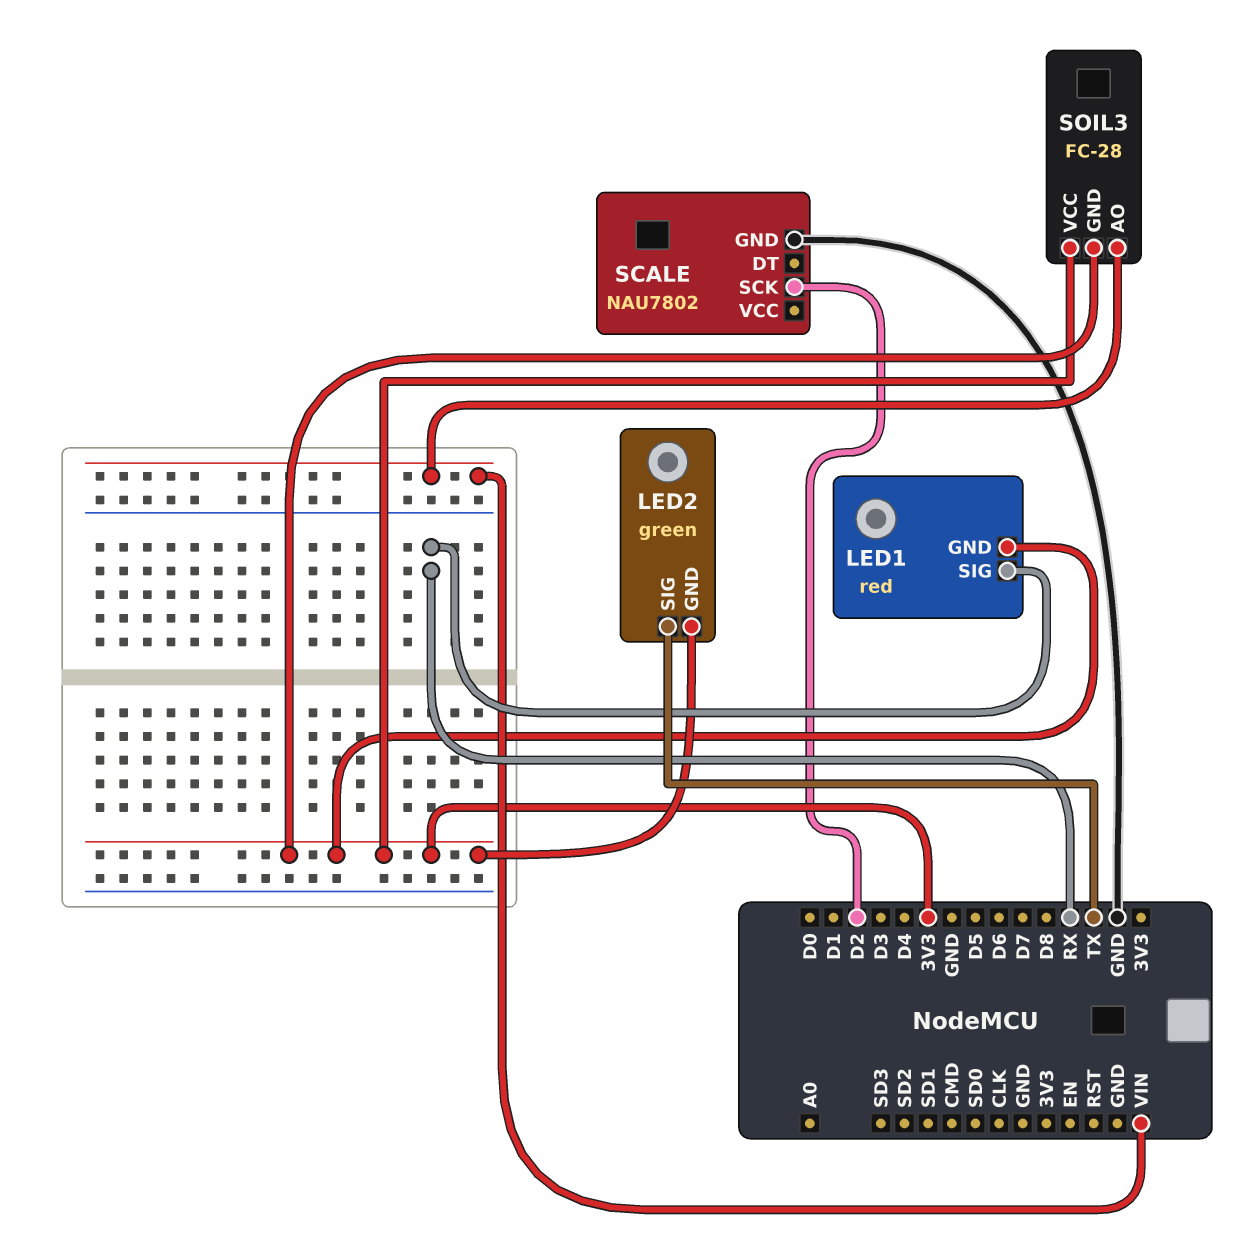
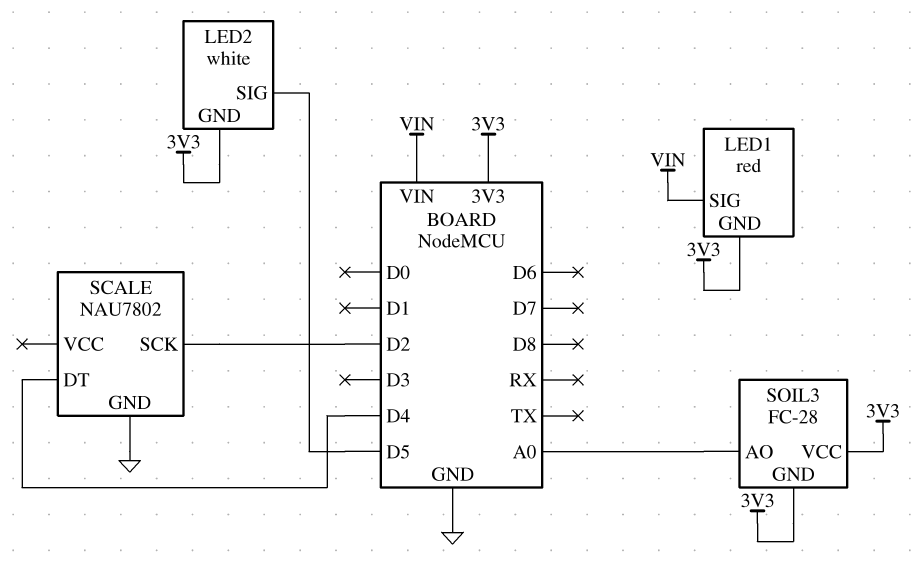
LED1 pin SIG: RX -> VIN
LED2: green -> white
LED2 pin SIG: TX -> D5
SCALE pin DT: none -> D4
SOIL3 pin AO: VIN -> A0

